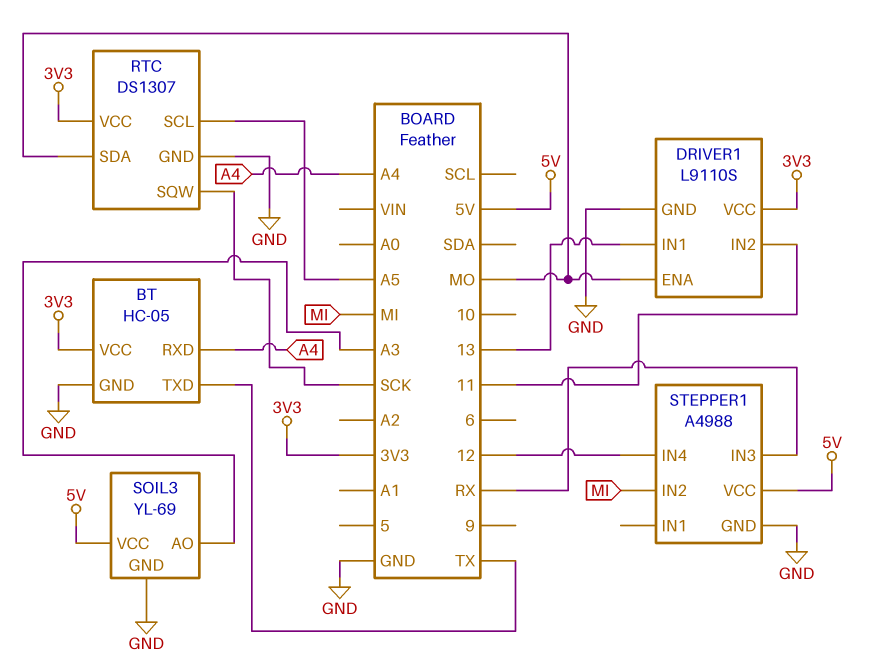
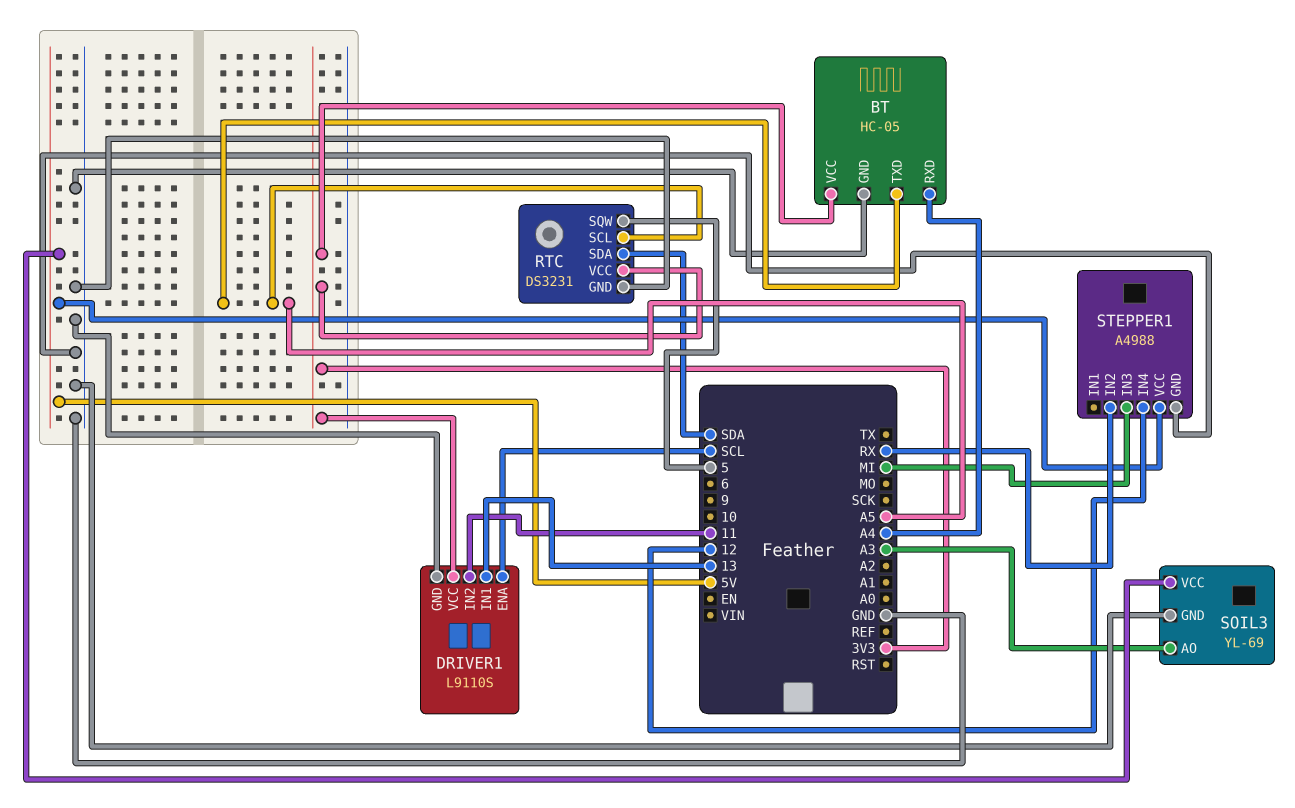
BT pin TXD: TX -> A5
DRIVER1 pin ENA: MO -> SCL
RTC: DS1307 -> DS3231
RTC pin SDA: MO -> SDA
RTC pin SQW: SCK -> 5
STEPPER1 pin IN2: MI -> RX
STEPPER1 pin IN3: RX -> MI

